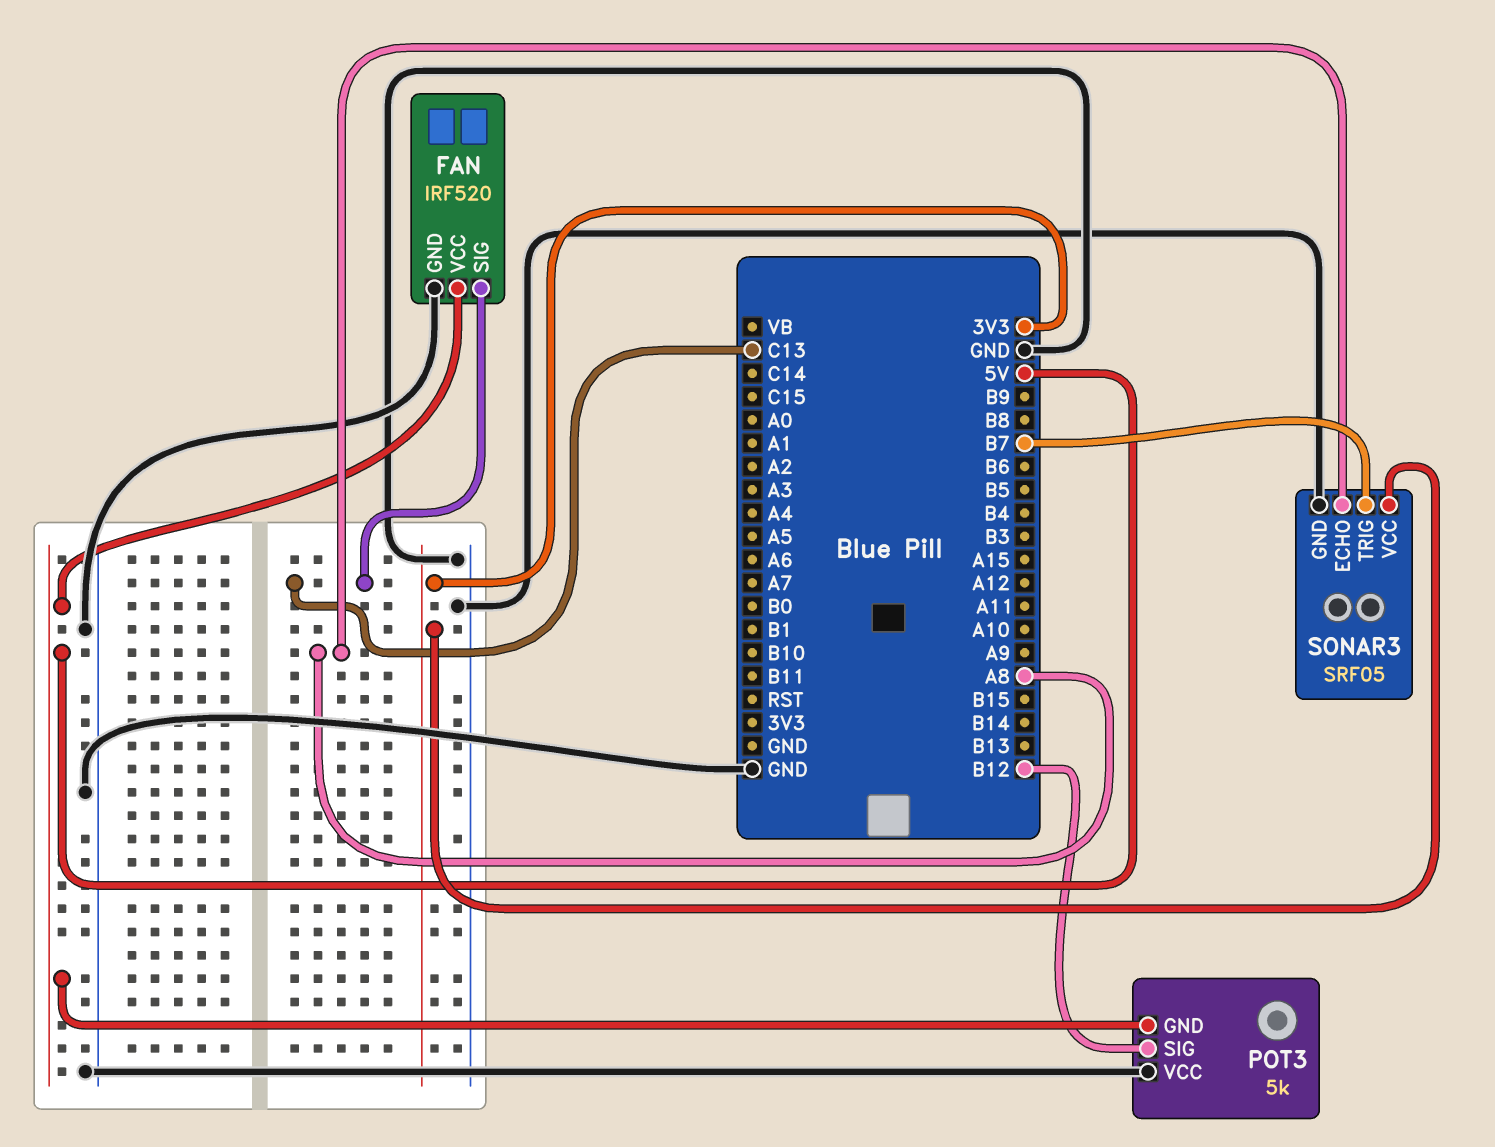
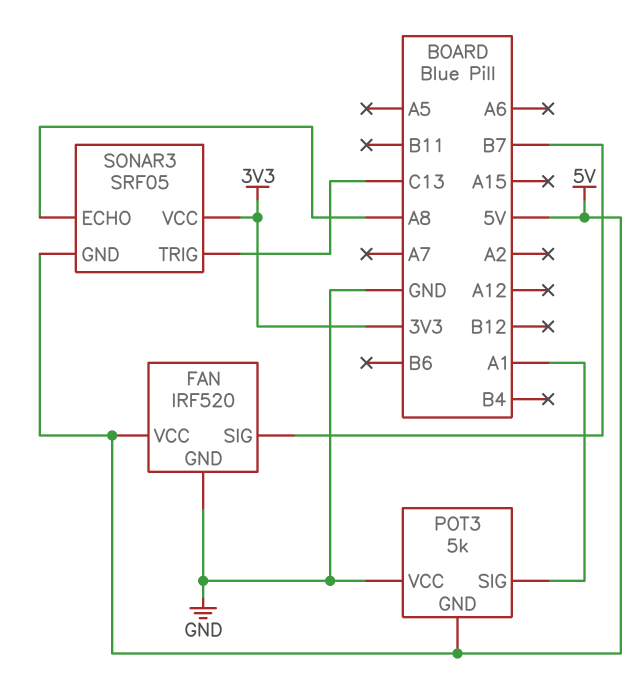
FAN pin SIG: C13 -> B7
POT3 pin SIG: B12 -> A1
SONAR3 pin GND: GND -> 5V
SONAR3 pin TRIG: B7 -> C13

